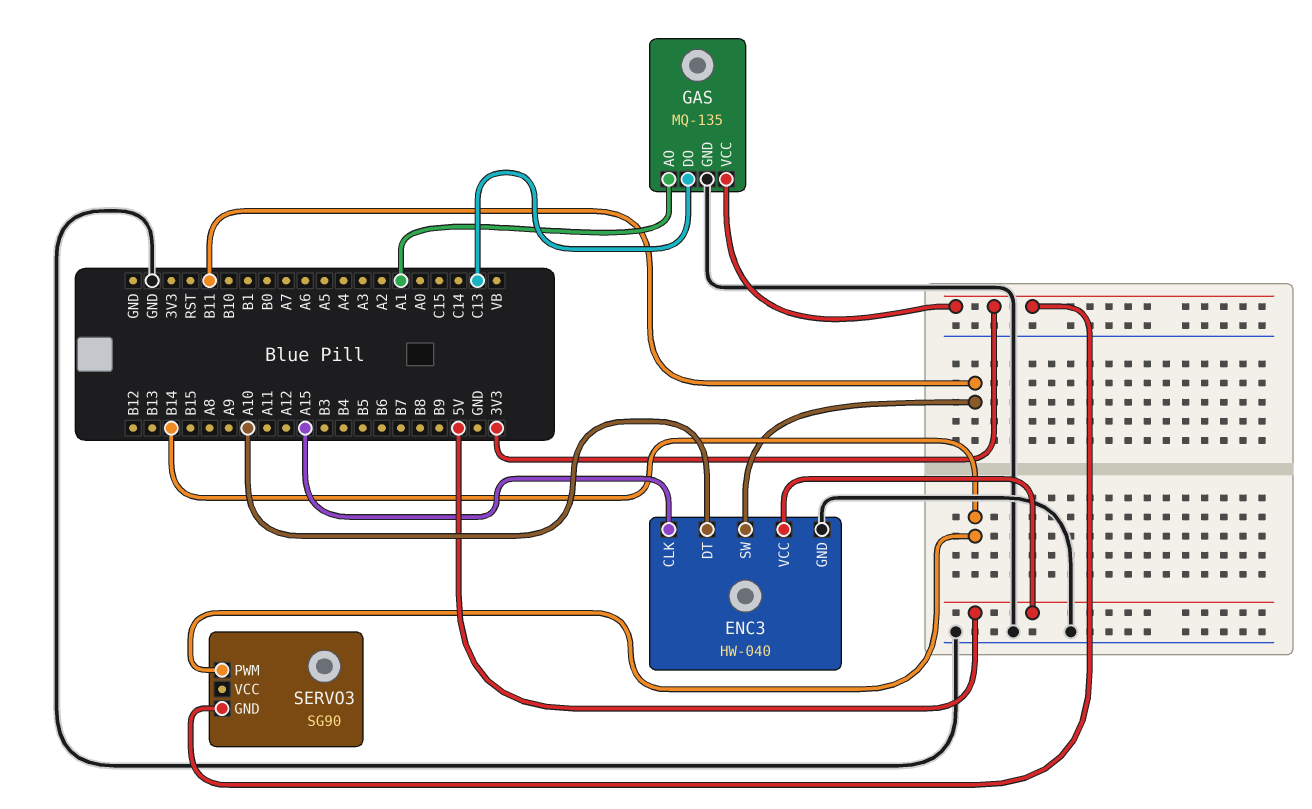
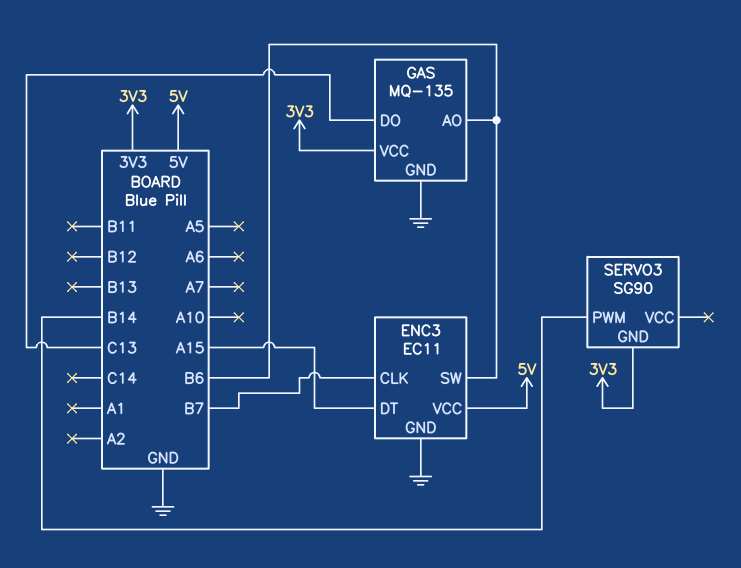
ENC3: HW-040 -> EC11
ENC3 pin CLK: A15 -> B7
ENC3 pin DT: A10 -> A15
ENC3 pin SW: B11 -> B6
GAS pin AO: A1 -> B6

